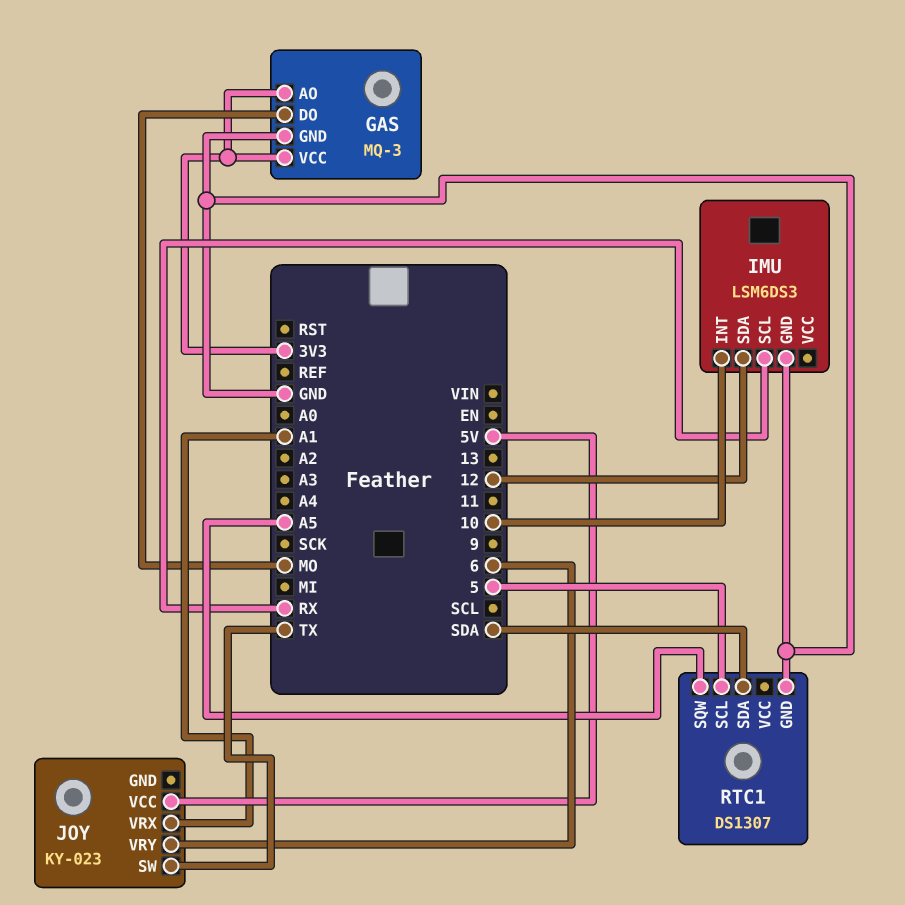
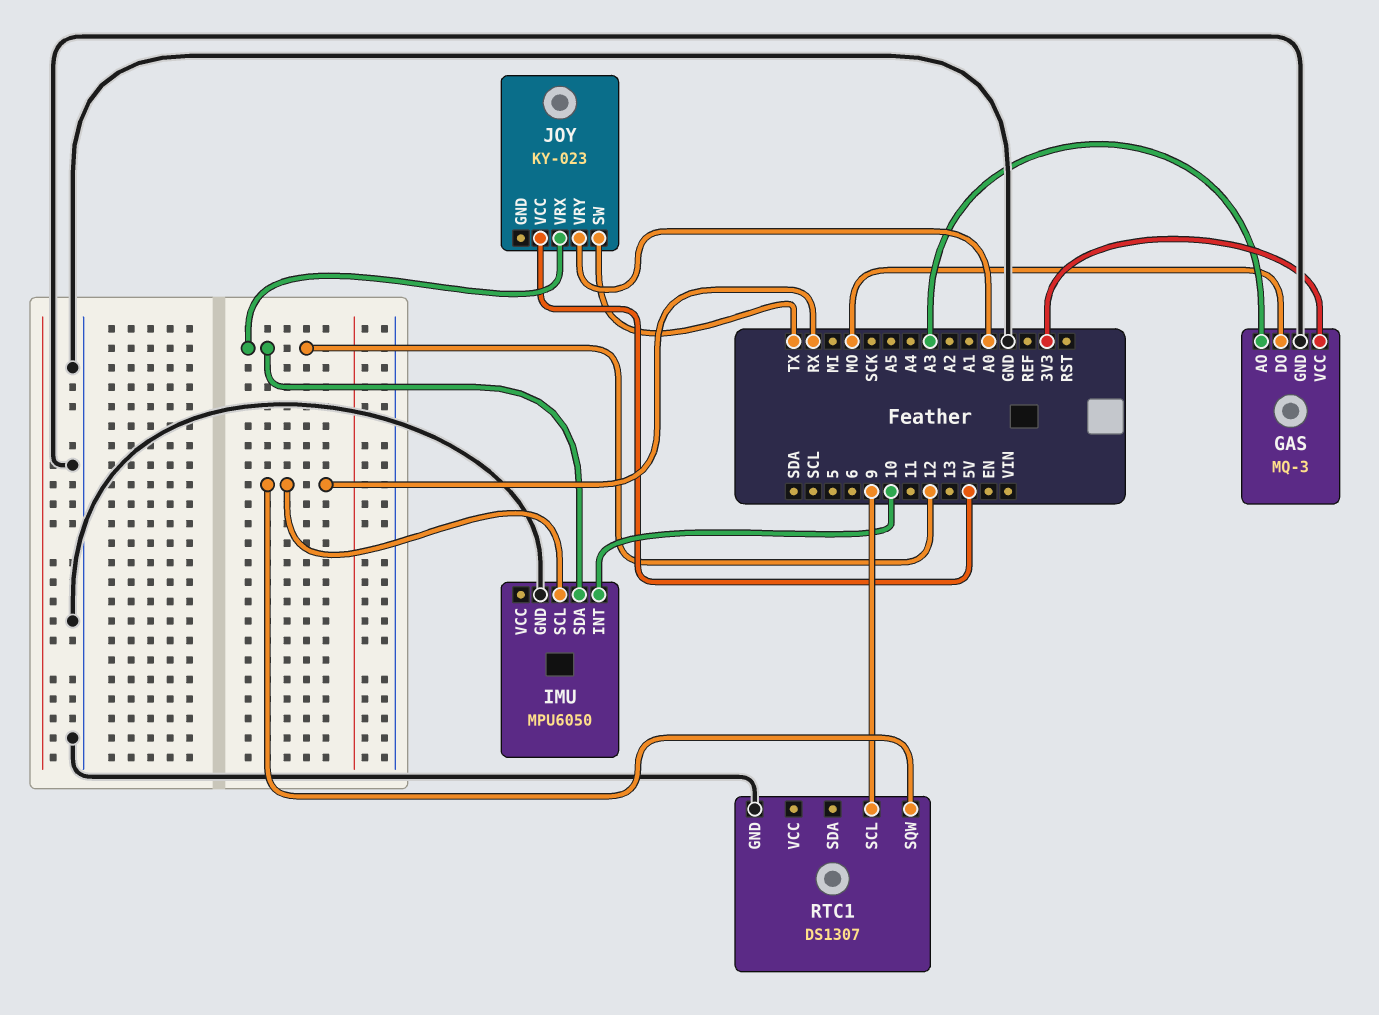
GAS pin AO: 3V3 -> A3
IMU: LSM6DS3 -> MPU6050
JOY pin VRX: A1 -> 12
JOY pin VRY: 6 -> A0
RTC1 pin SCL: 5 -> 9
RTC1 pin SDA: SDA -> none
RTC1 pin SQW: A5 -> RX

